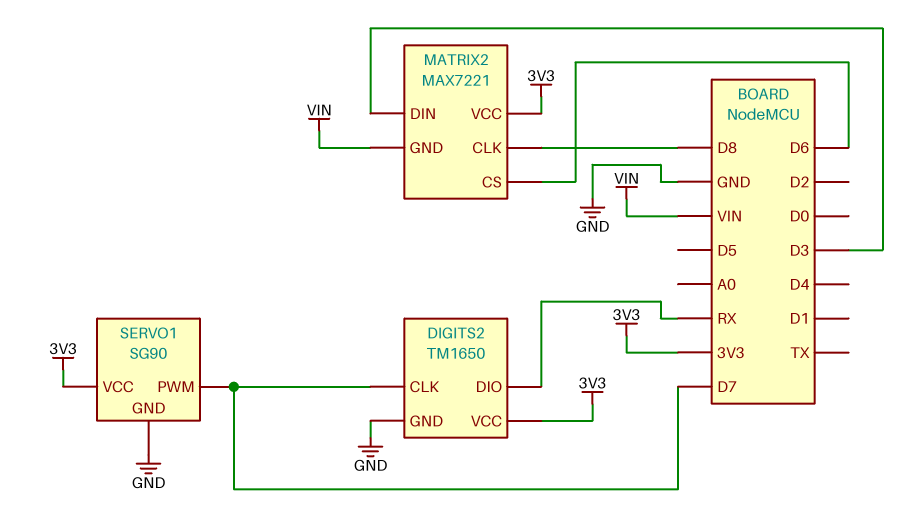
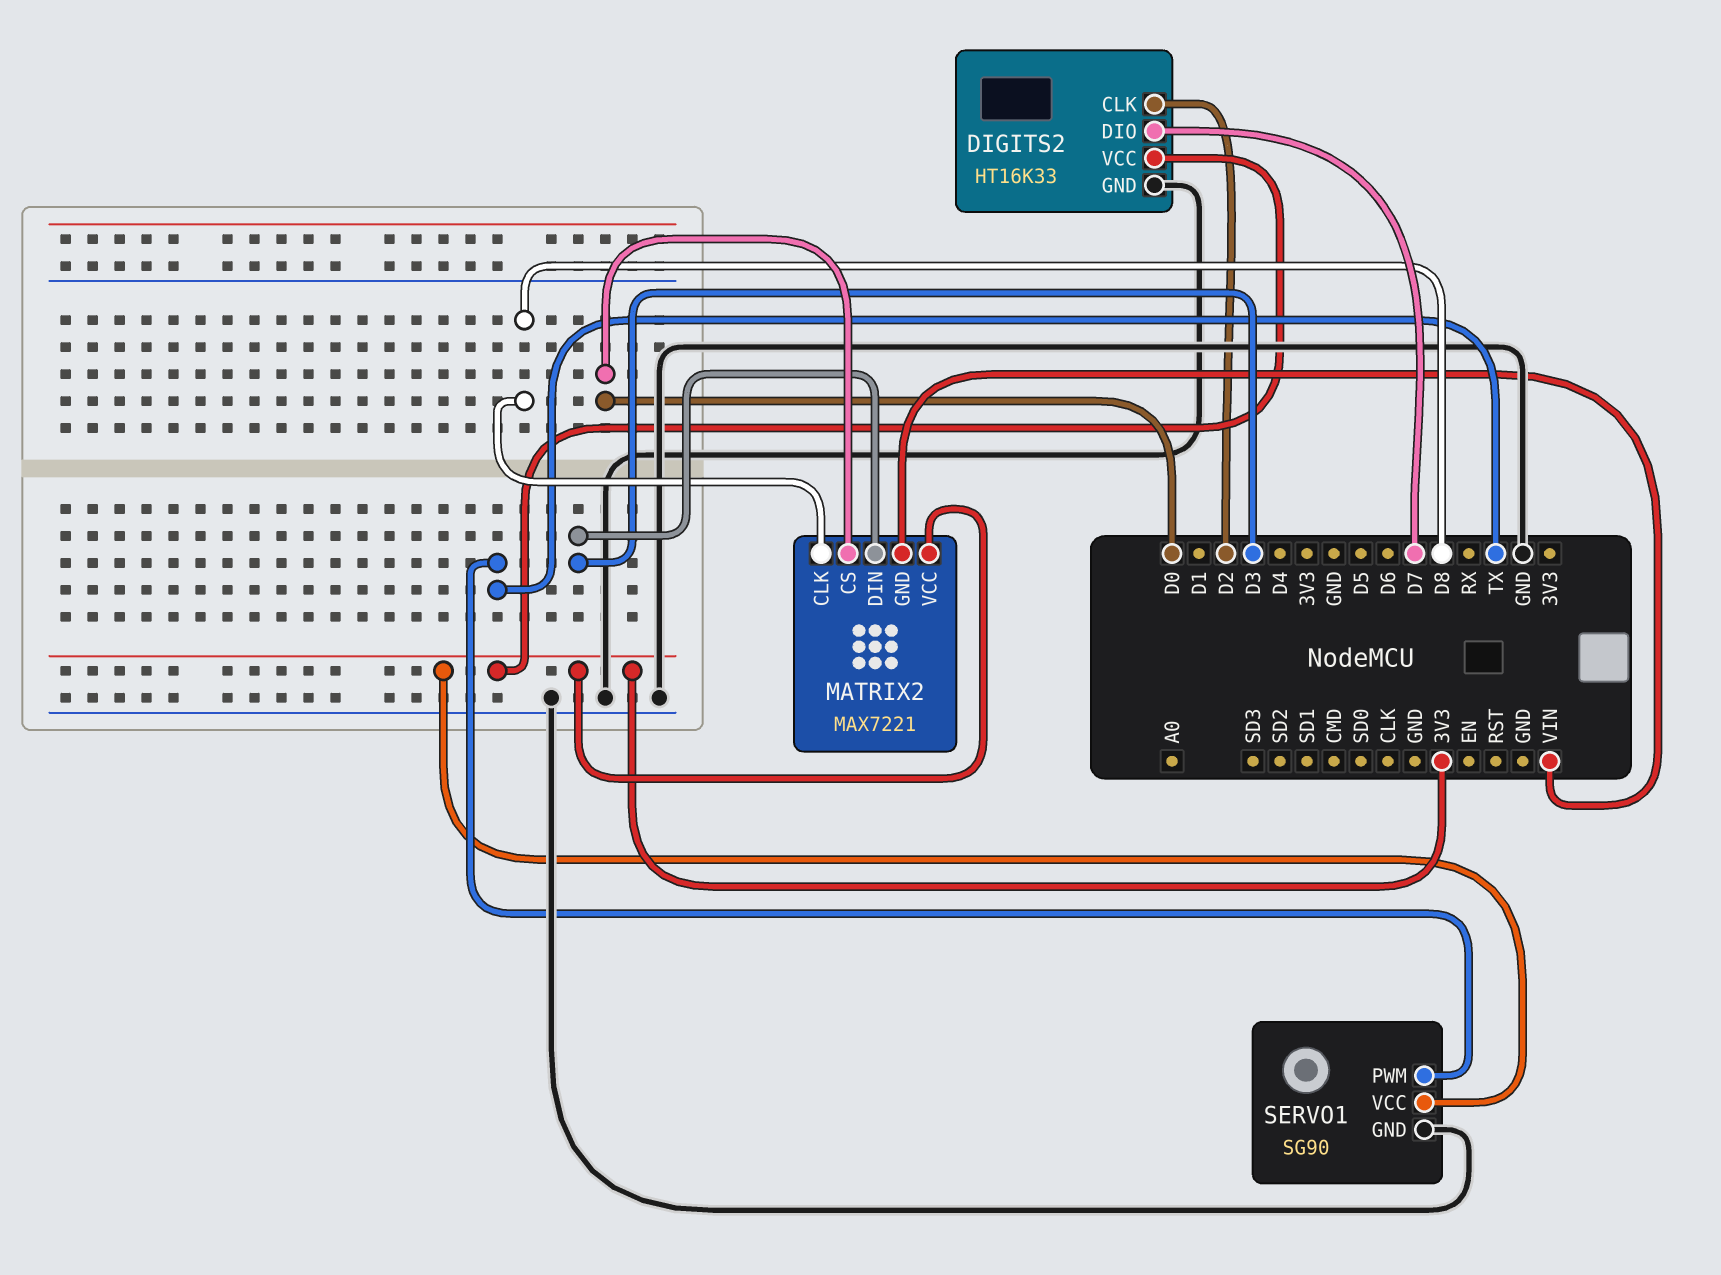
DIGITS2: TM1650 -> HT16K33
DIGITS2 pin CLK: D7 -> D2
DIGITS2 pin DIO: RX -> D7
MATRIX2 pin CS: D6 -> D0
SERVO1 pin PWM: D7 -> TX

